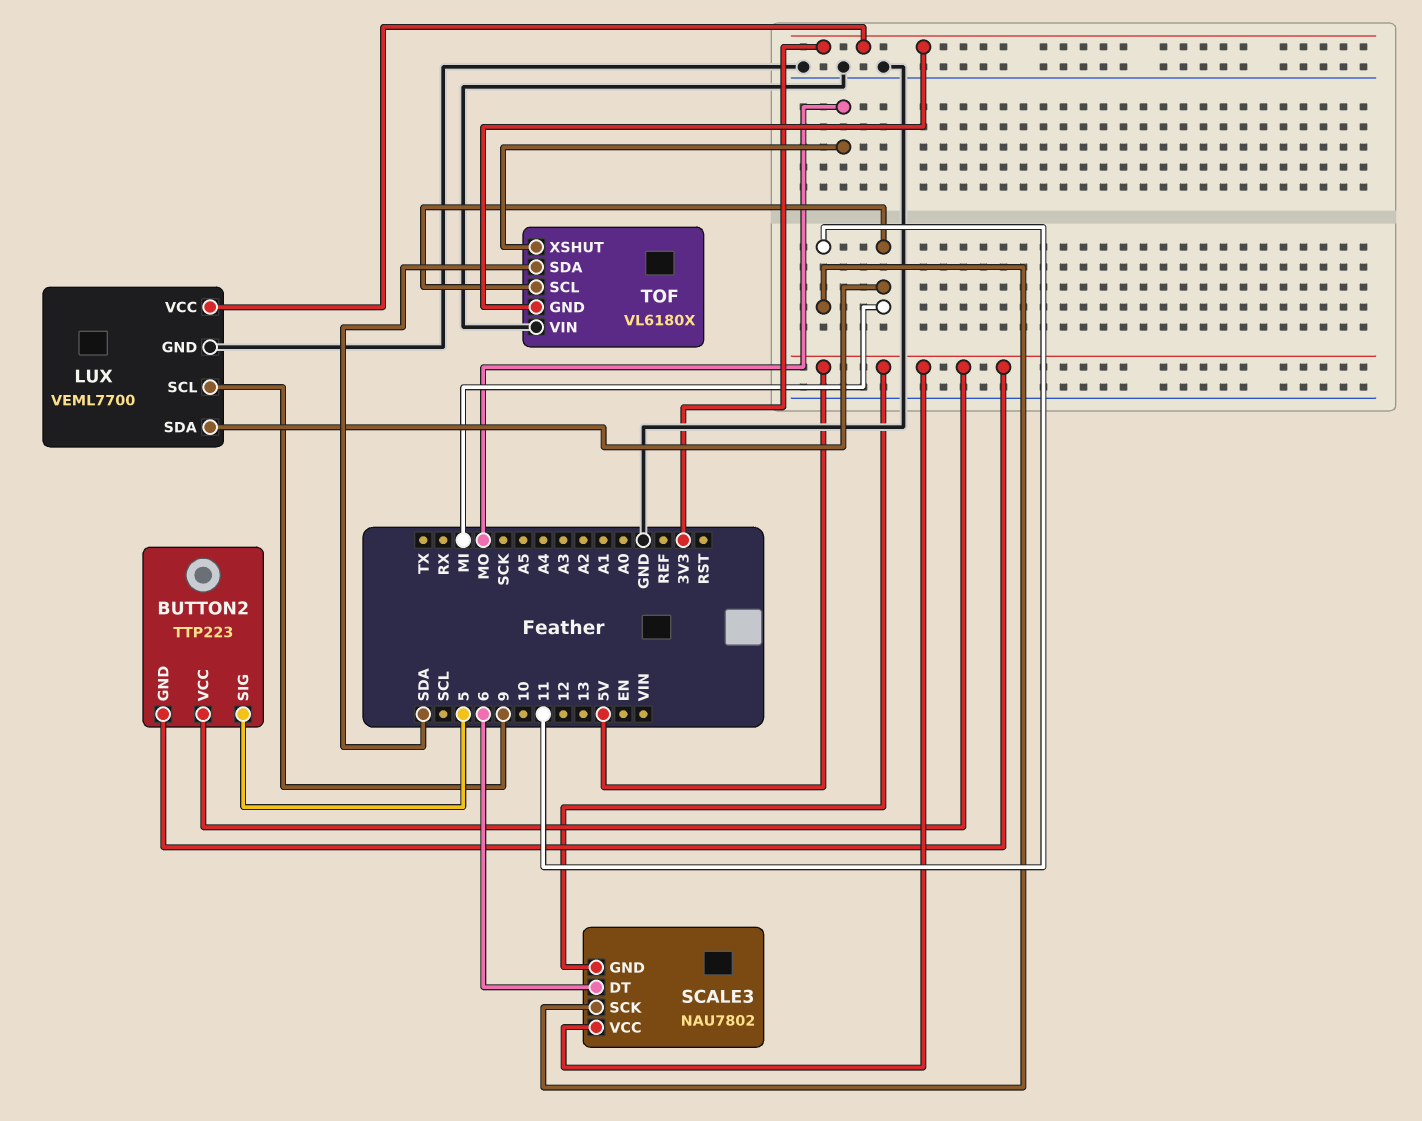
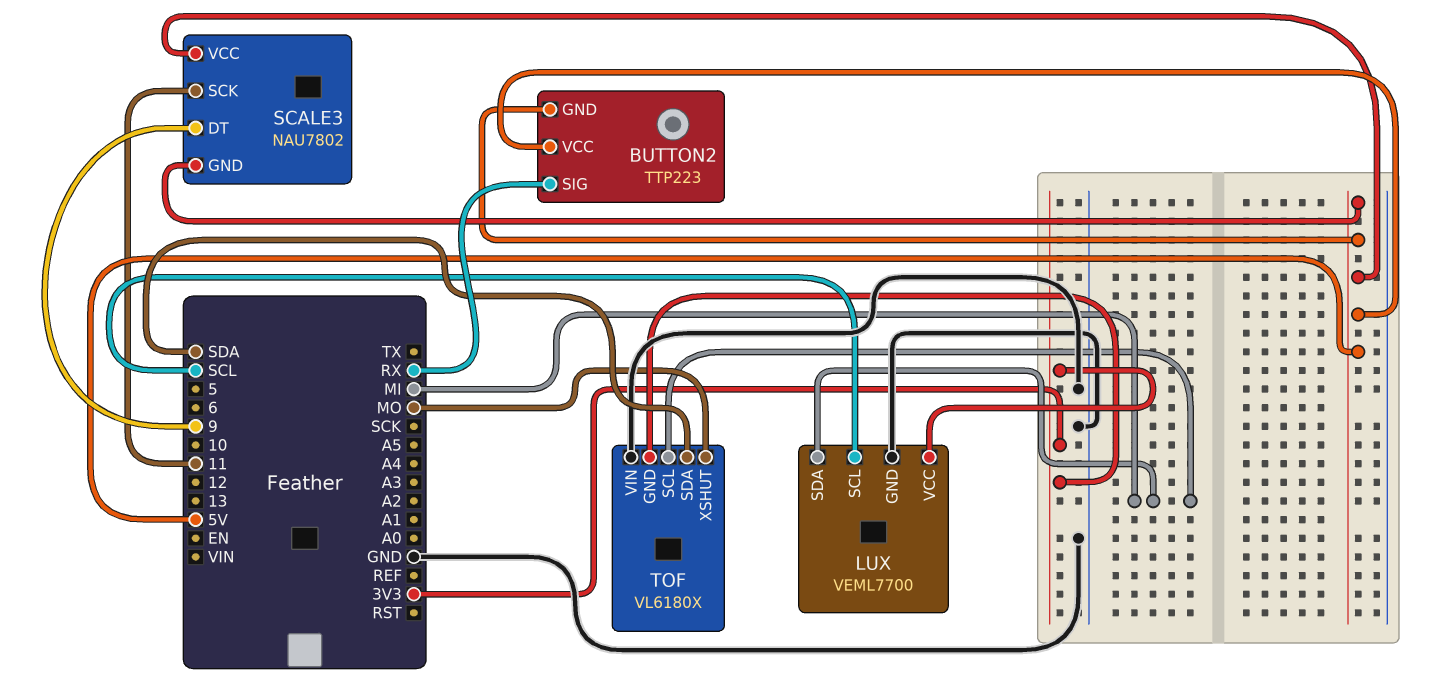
BUTTON2 pin SIG: 5 -> RX
LUX pin SCL: 9 -> SCL
SCALE3 pin DT: 6 -> 9

